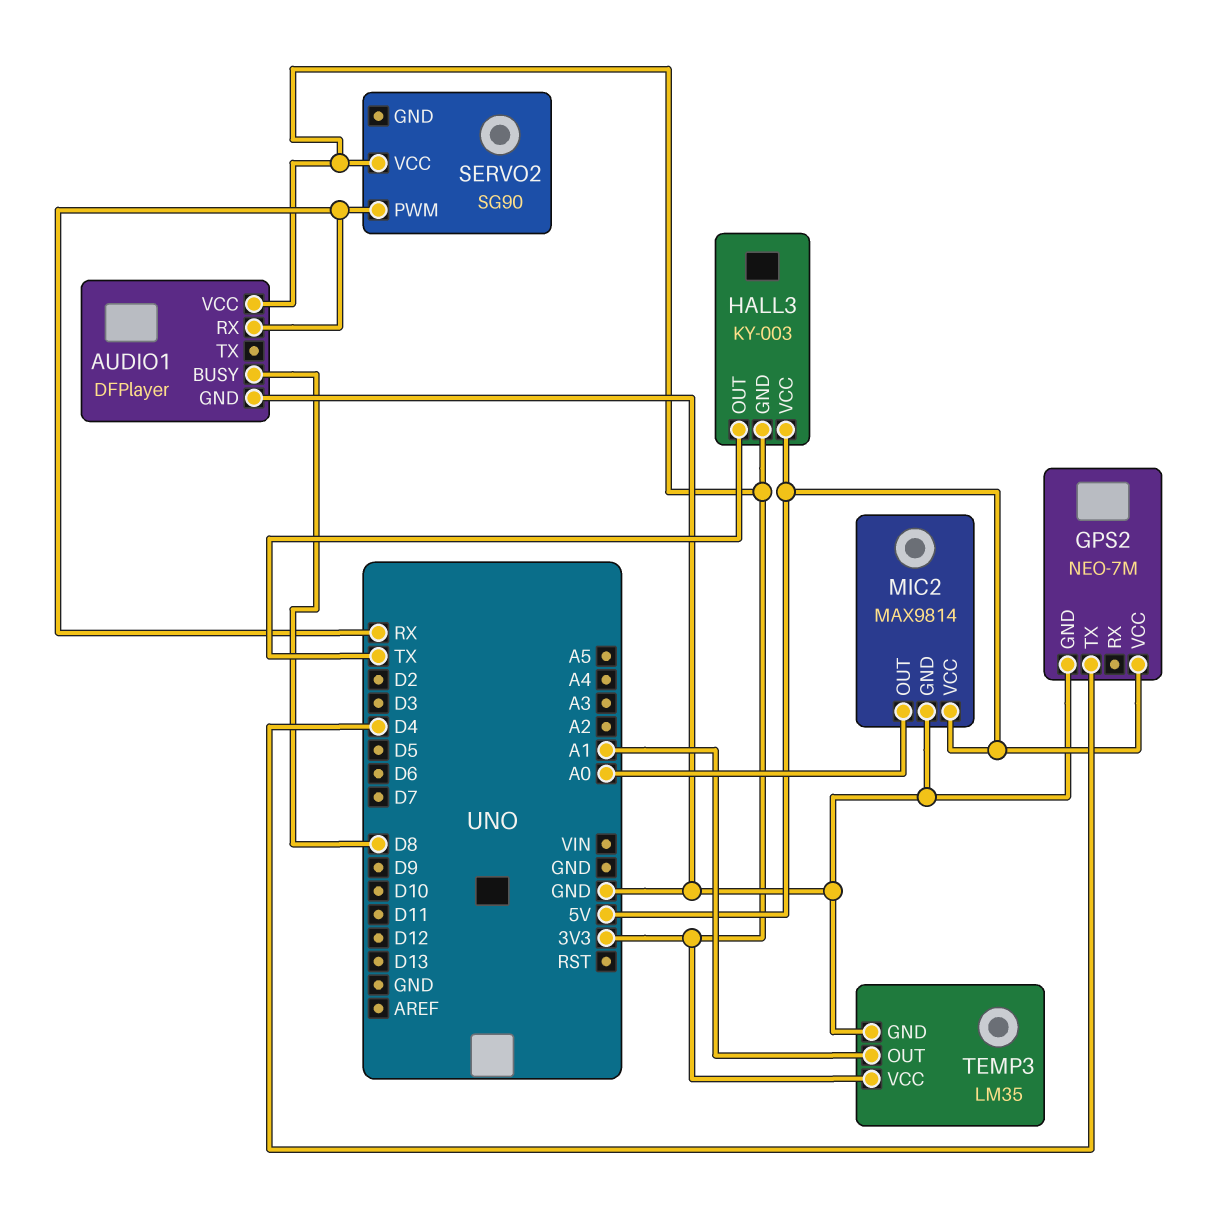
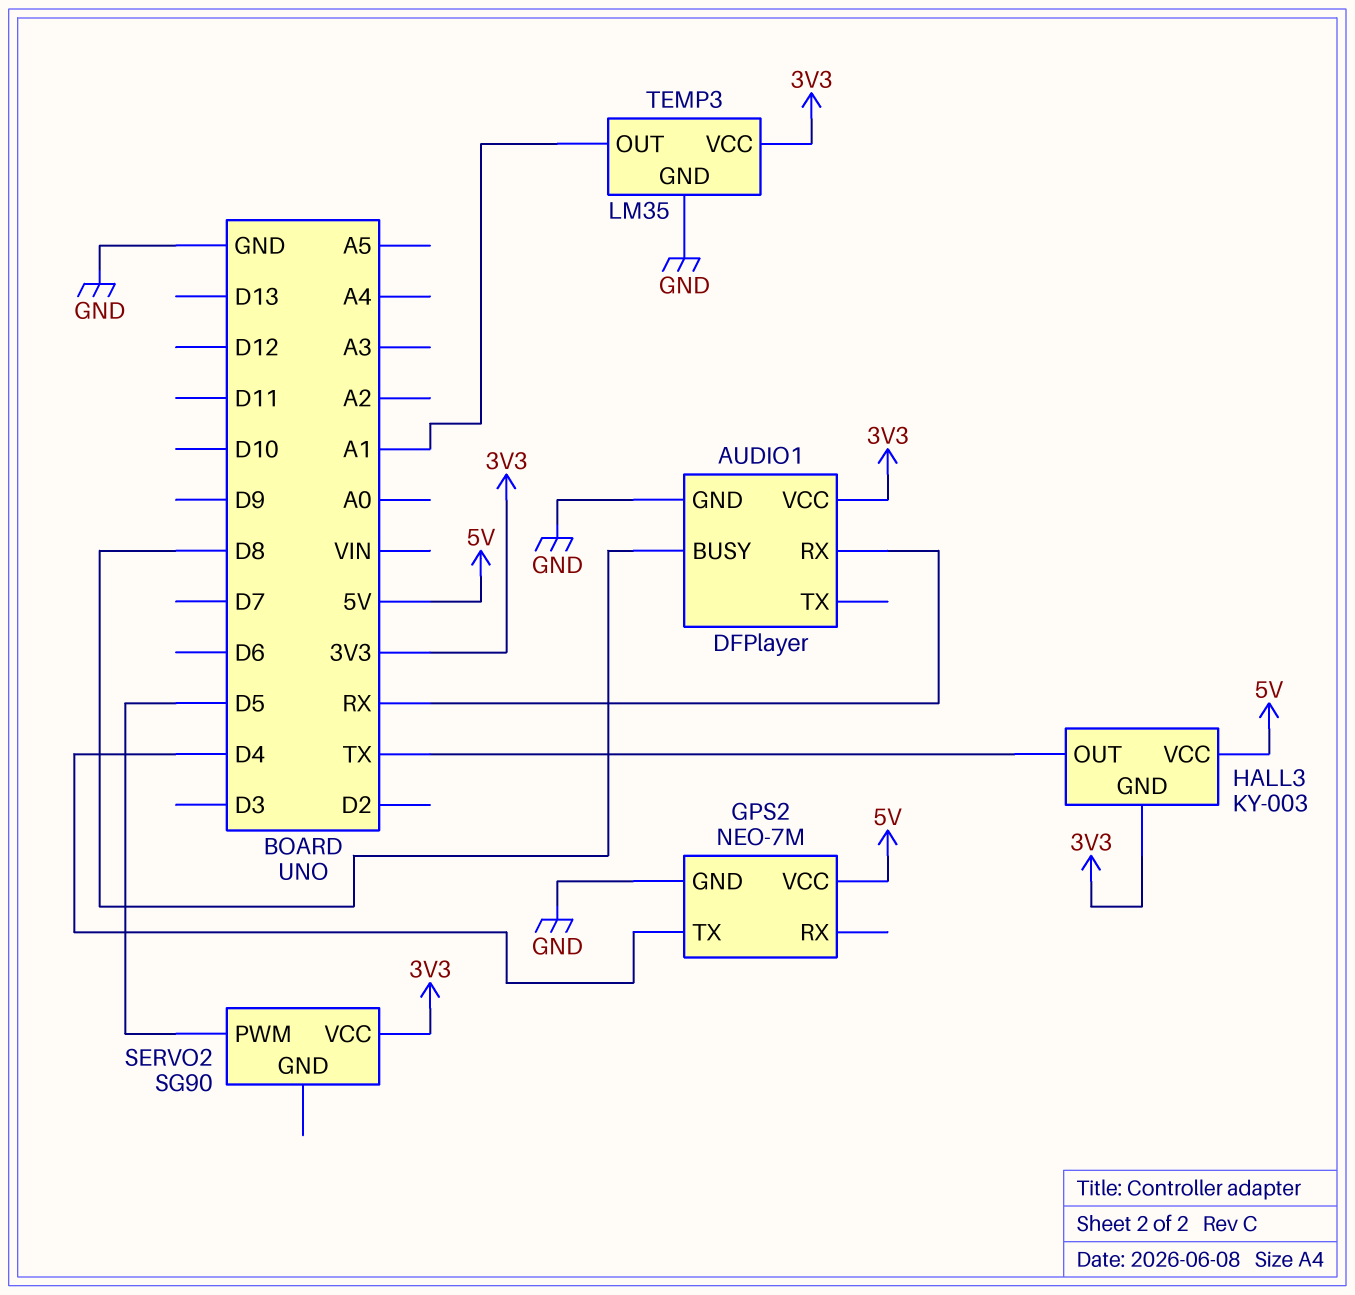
MIC2: MAX9814 -> none
MIC2 pin GND: GND -> none
MIC2 pin OUT: A0 -> none
MIC2 pin VCC: 5V -> none
SERVO2 pin PWM: RX -> D5

